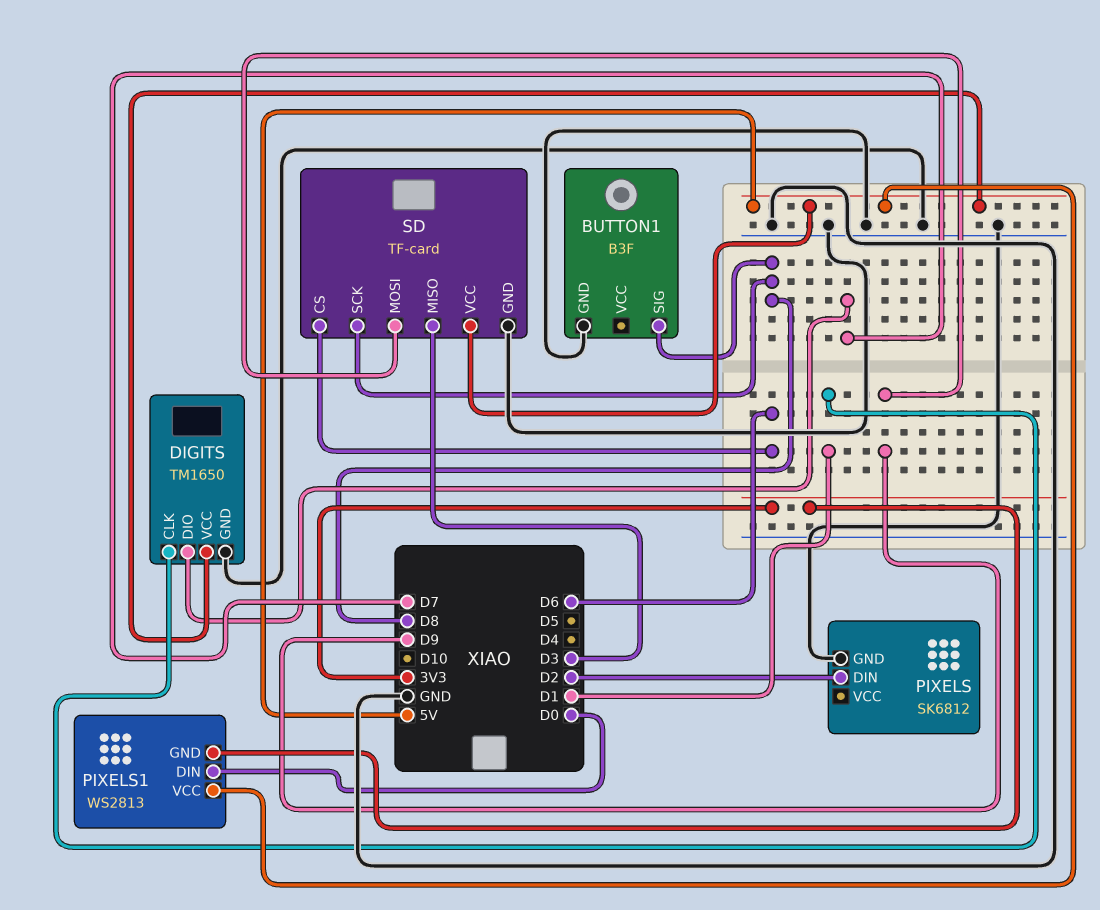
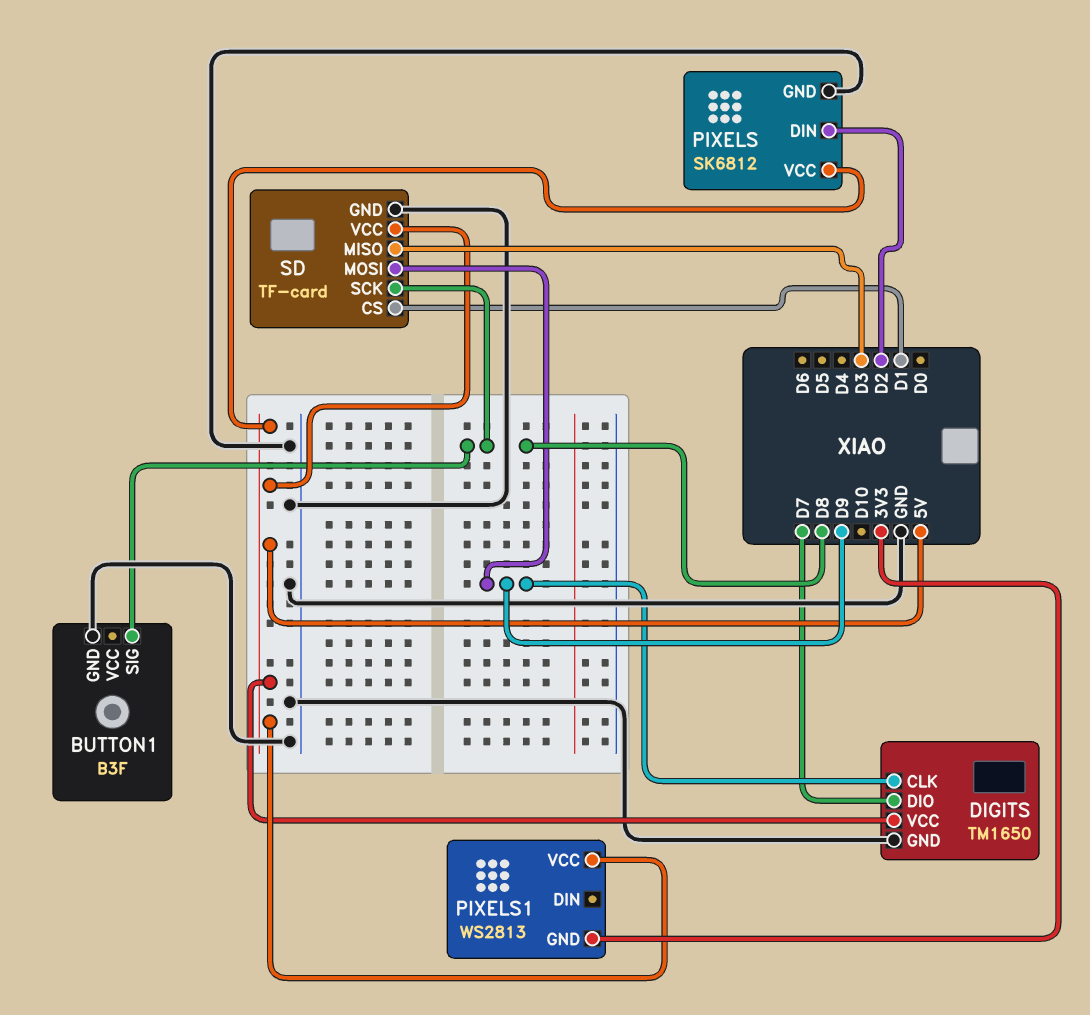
DIGITS pin CLK: D1 -> D9
PIXELS pin VCC: none -> 5V
PIXELS1 pin DIN: D0 -> none
SD pin CS: D6 -> D1

